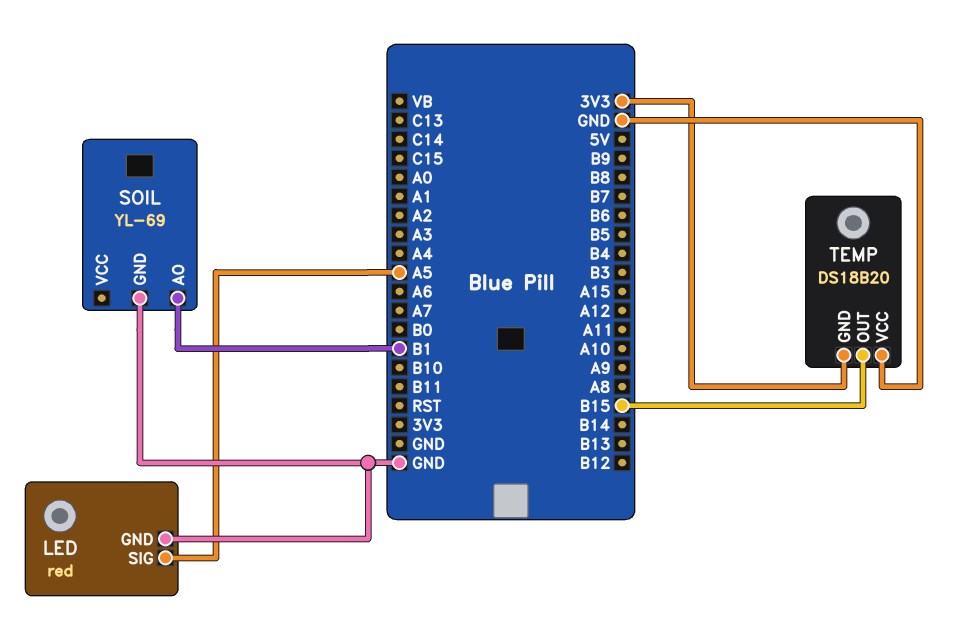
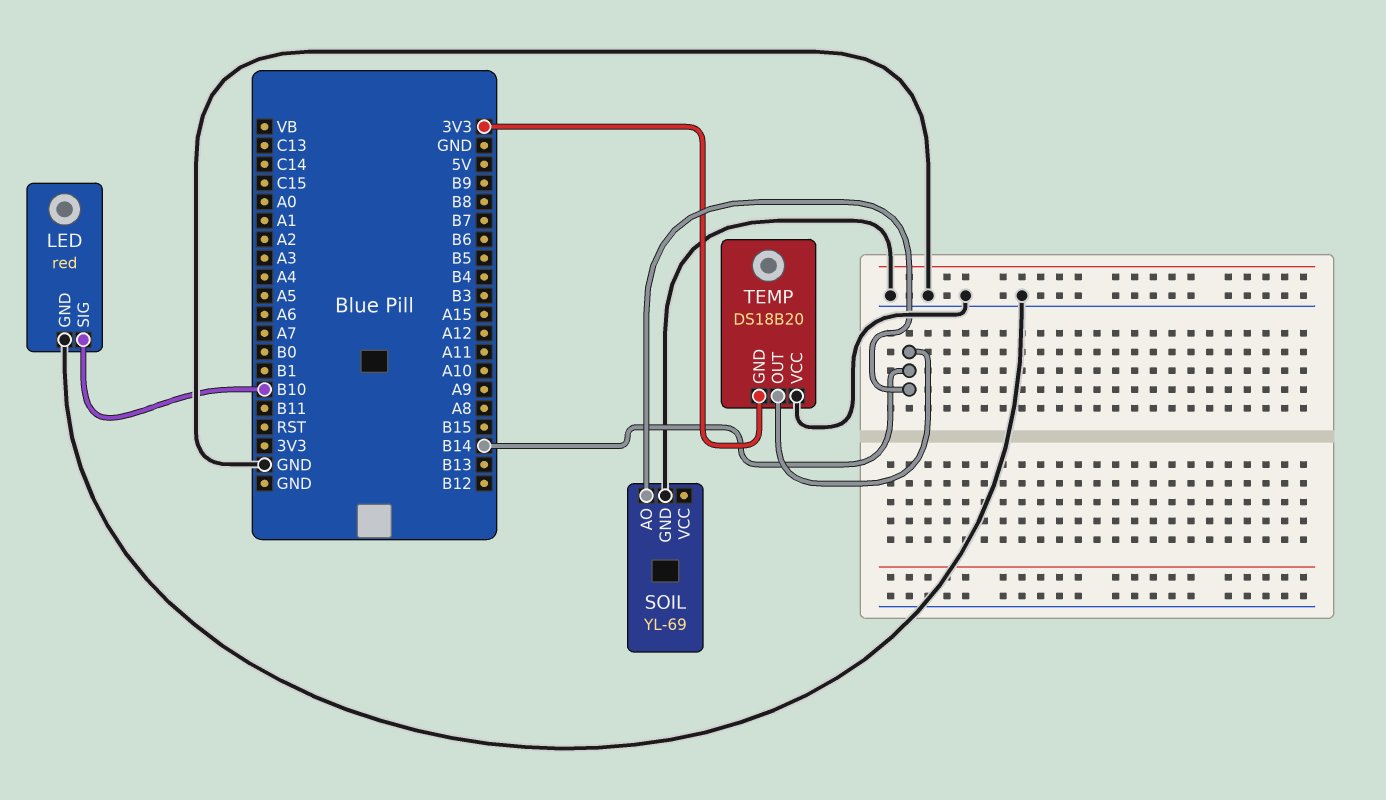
LED pin SIG: A5 -> B10
SOIL pin AO: B1 -> B14
TEMP pin OUT: B15 -> B14

